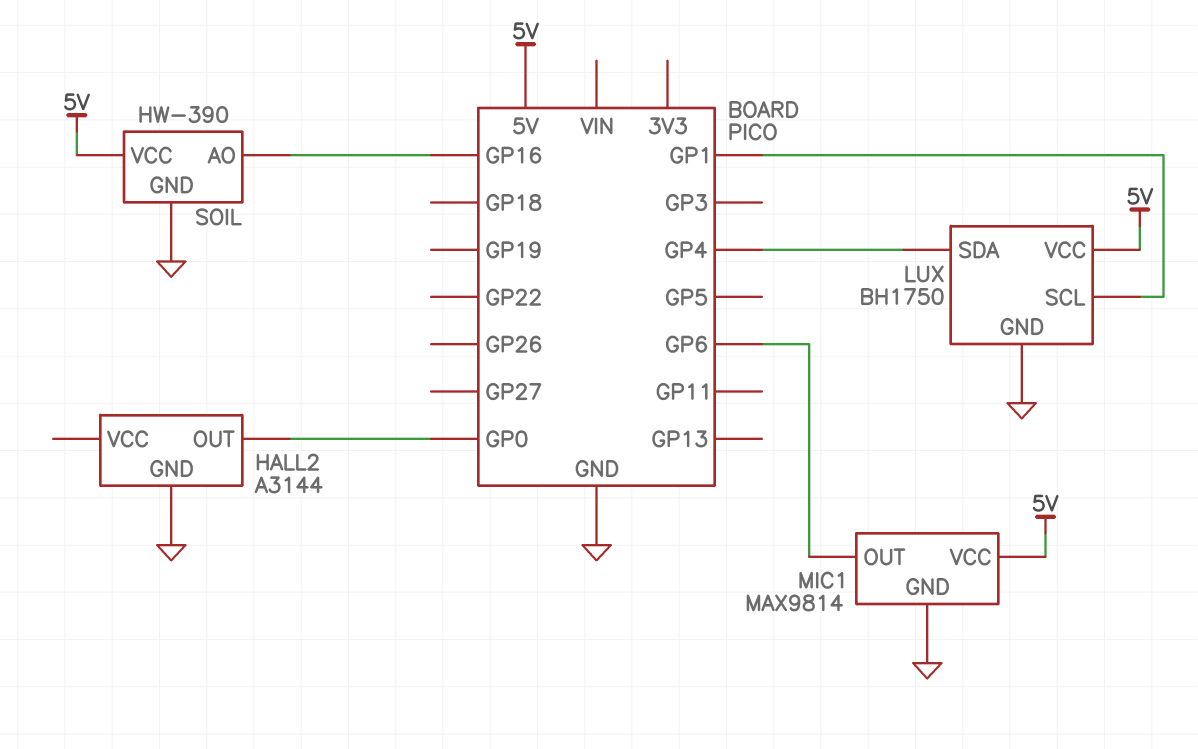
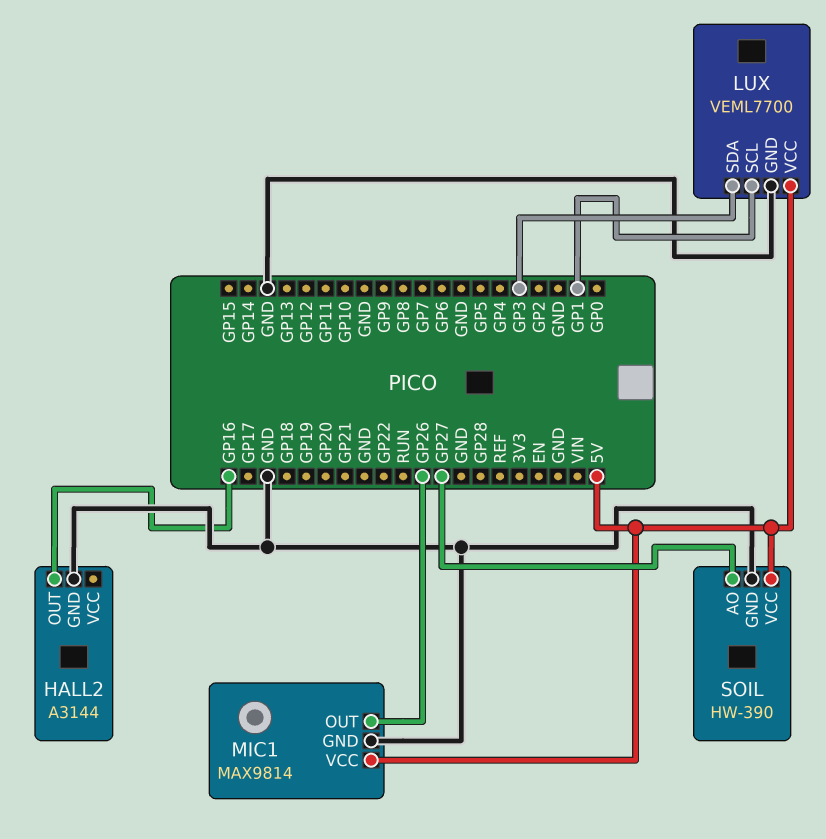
HALL2 pin OUT: GP0 -> GP16
LUX: BH1750 -> VEML7700
LUX pin SDA: GP4 -> GP3
MIC1 pin OUT: GP6 -> GP26
SOIL pin AO: GP16 -> GP27

